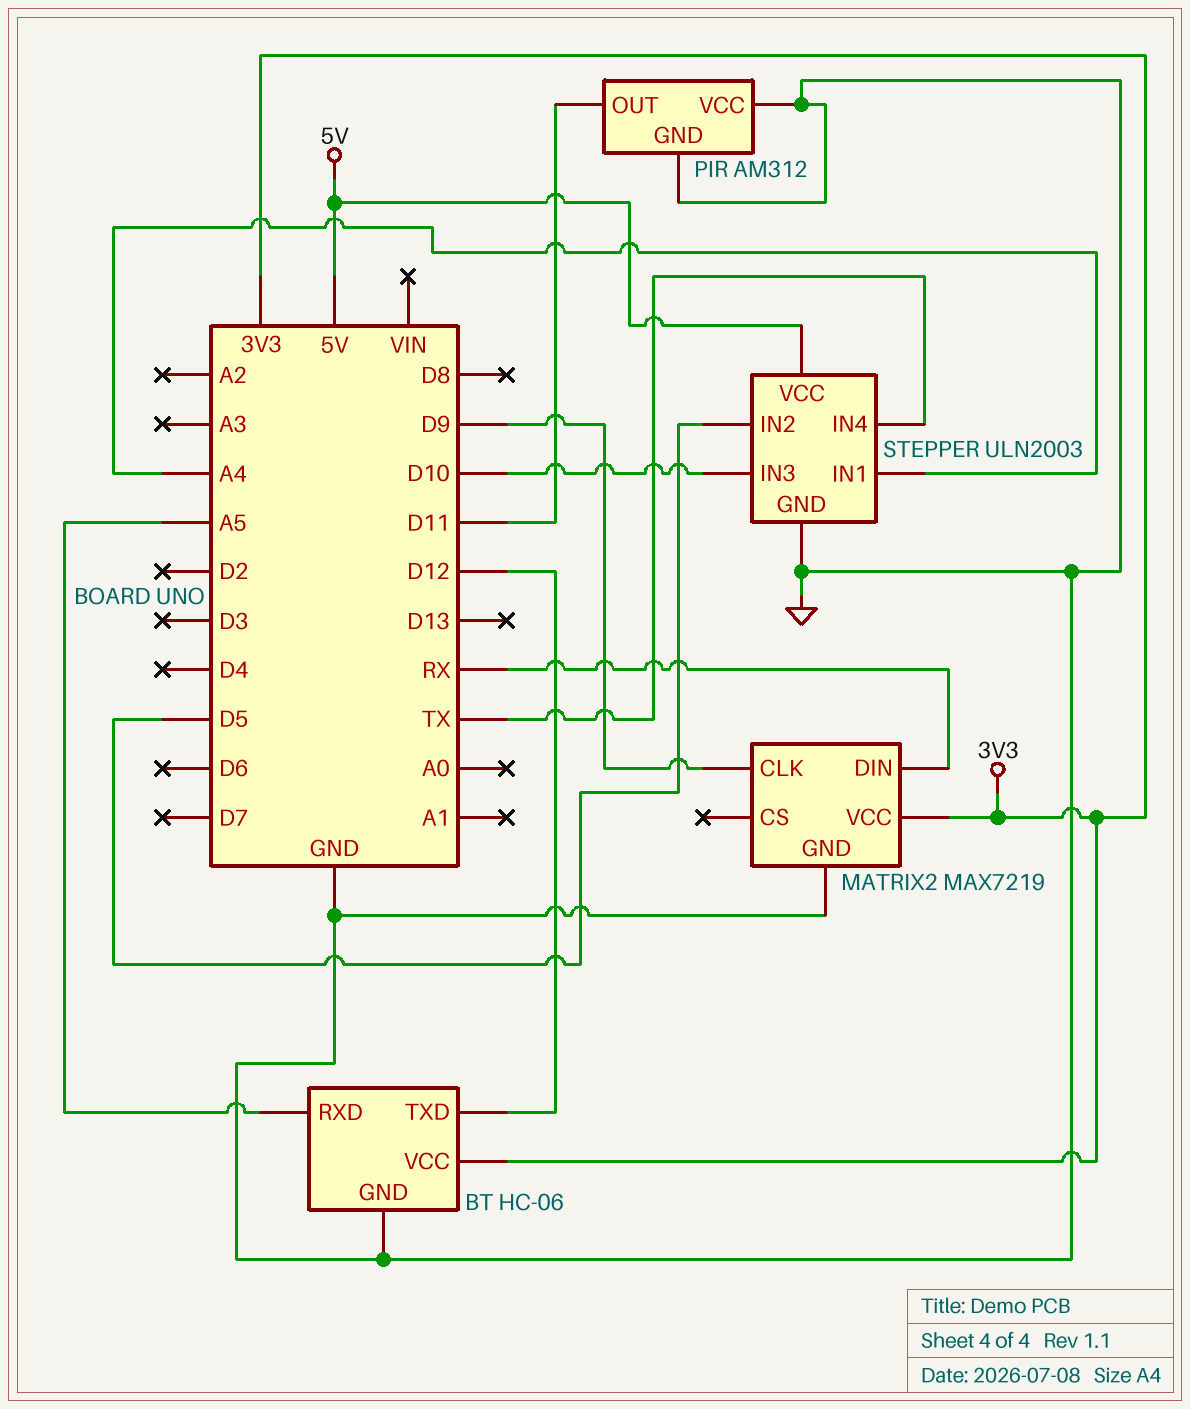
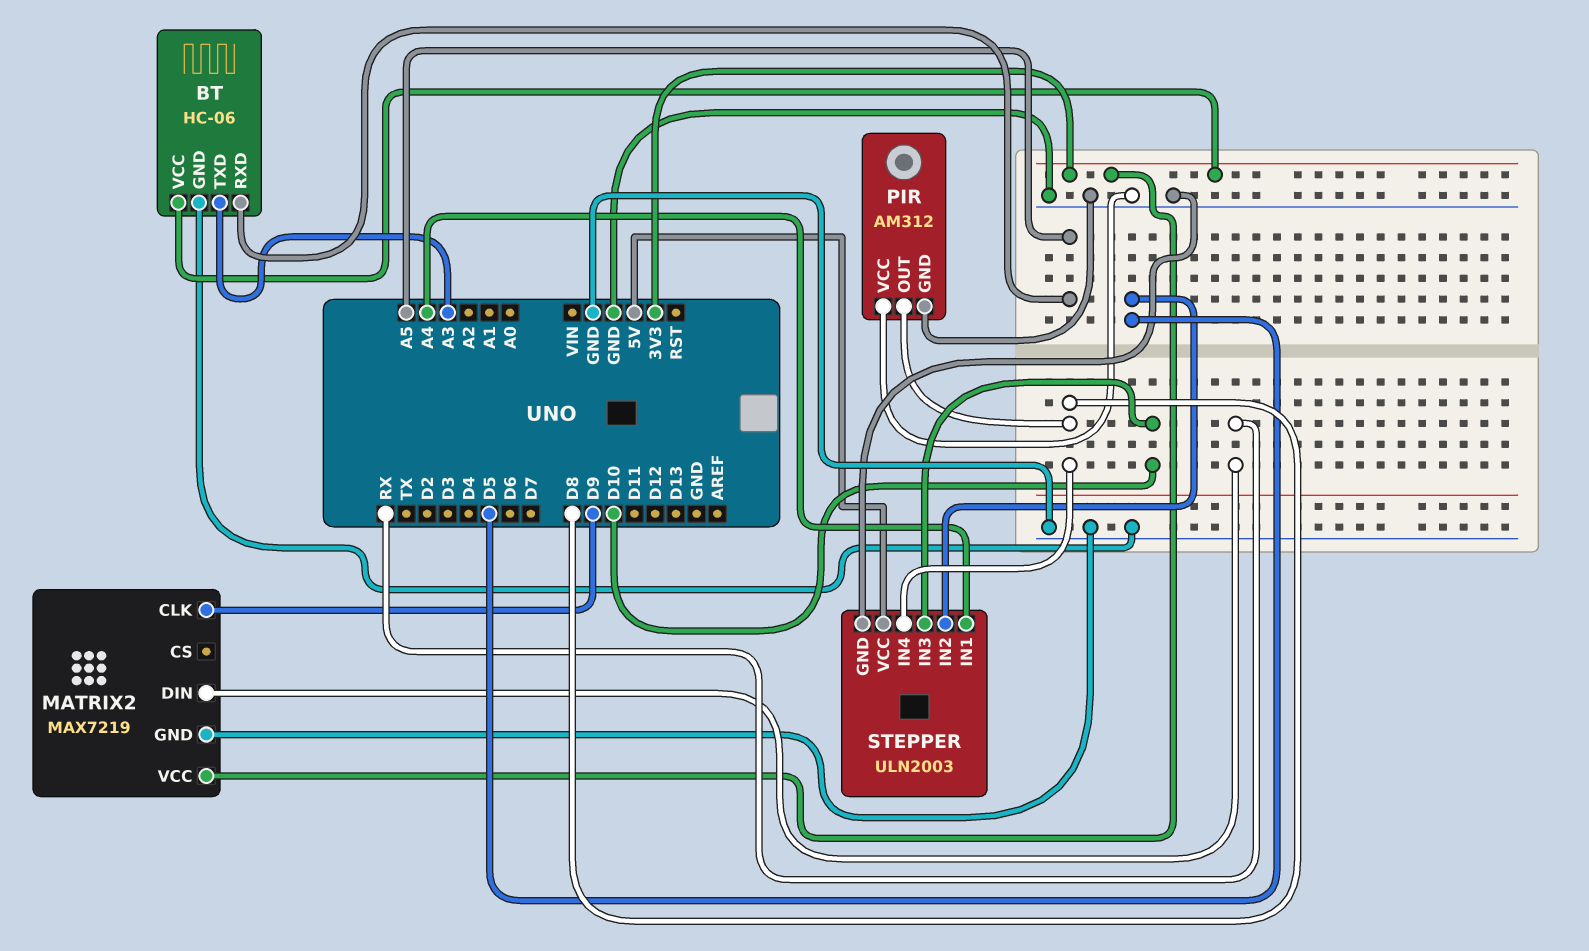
BT pin TXD: D12 -> A3
PIR pin OUT: D11 -> D8
STEPPER pin IN4: TX -> D8

